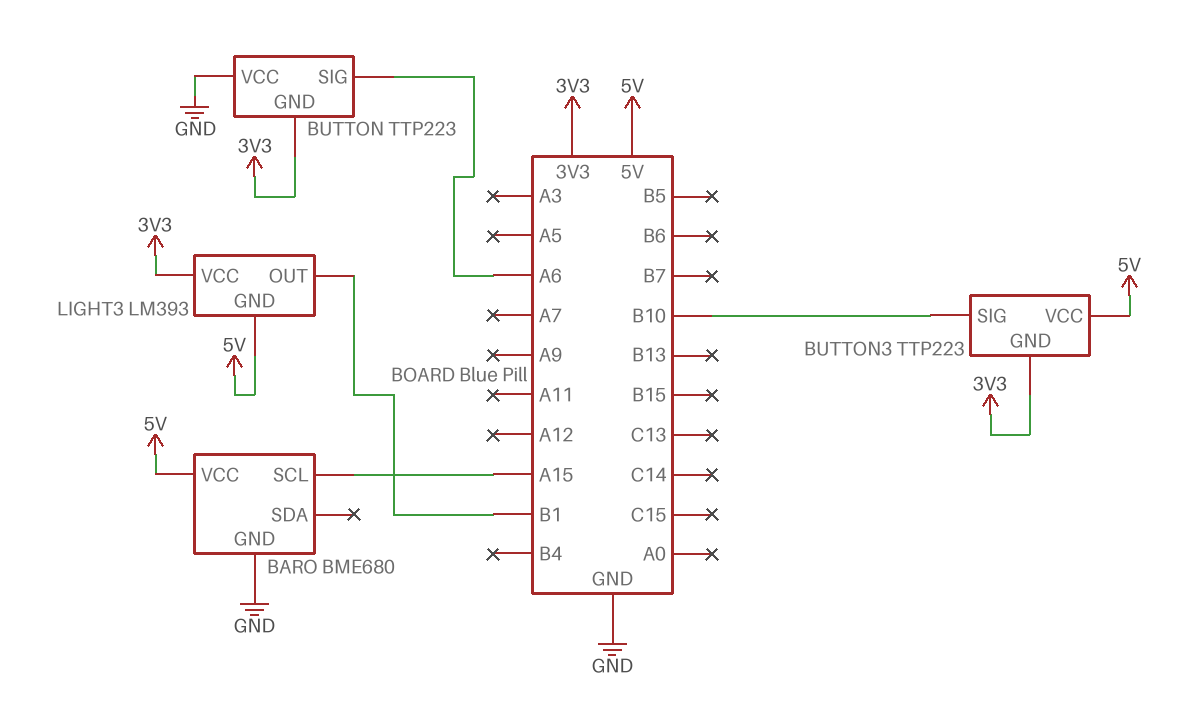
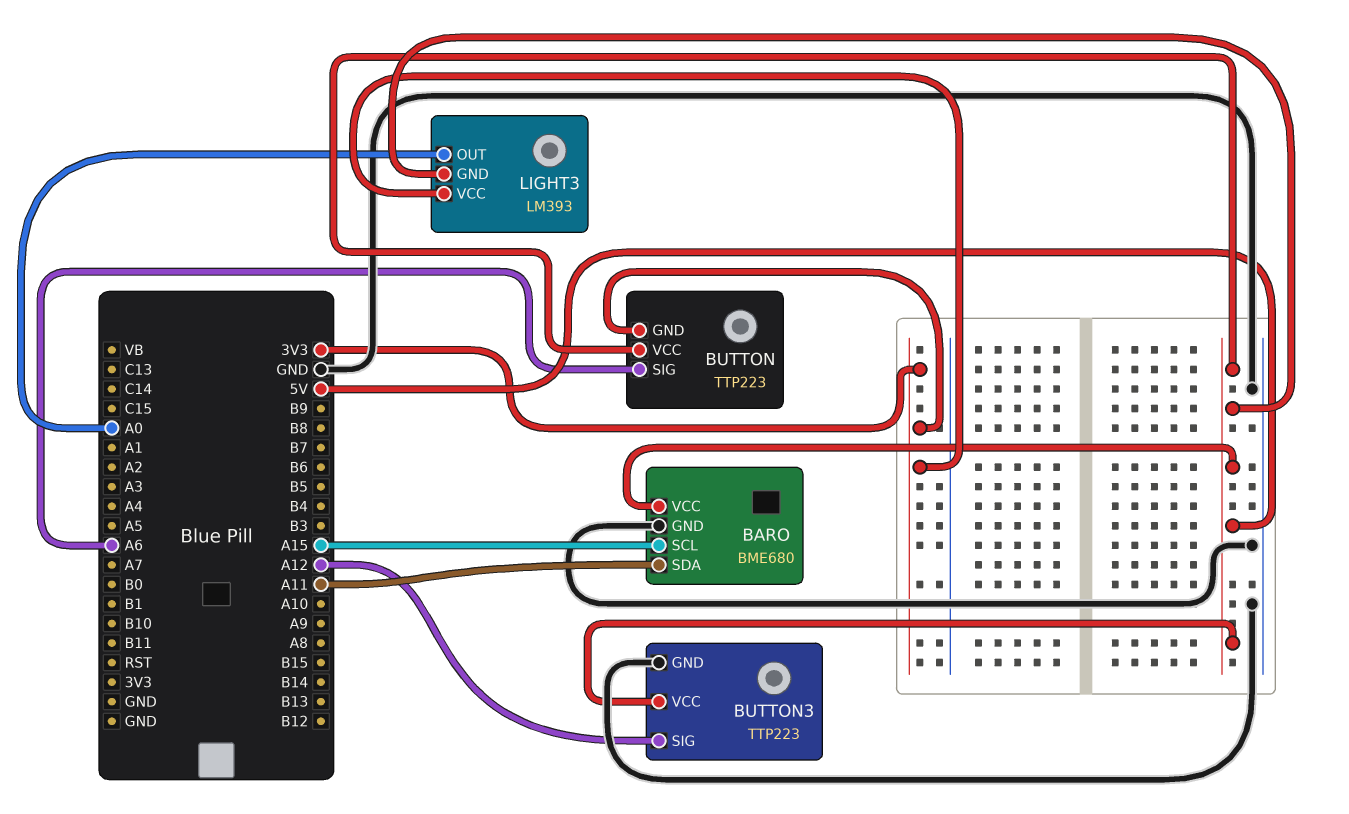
BARO pin SDA: none -> A11
BUTTON pin VCC: GND -> 5V
BUTTON3 pin GND: 3V3 -> GND
BUTTON3 pin SIG: B10 -> A12
LIGHT3 pin OUT: B1 -> A0

